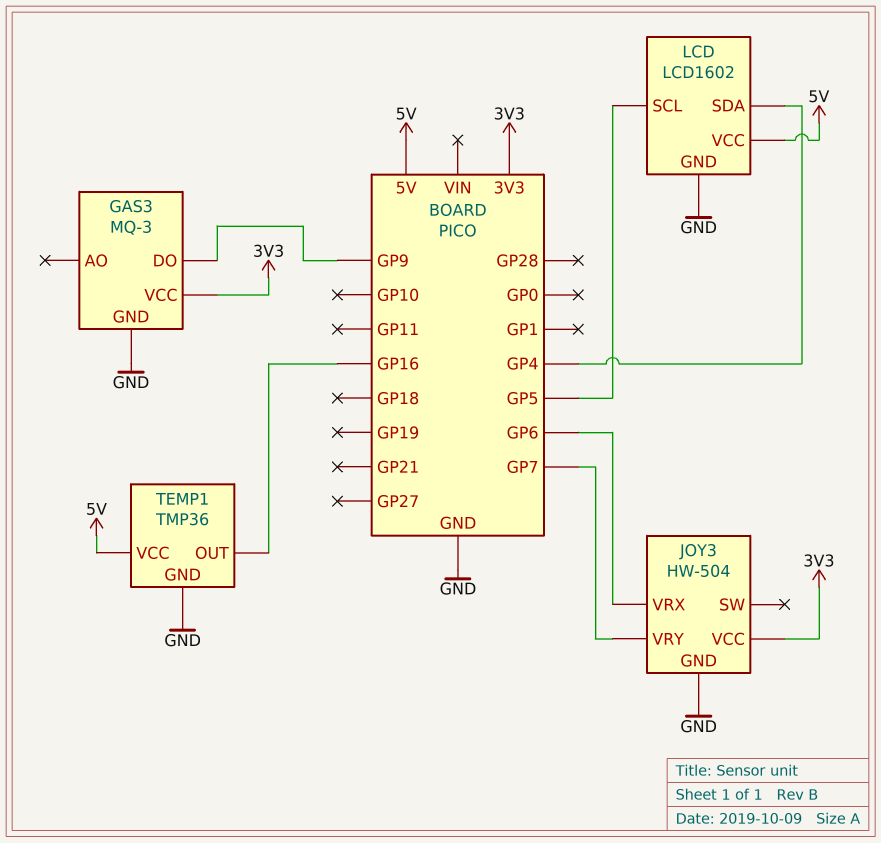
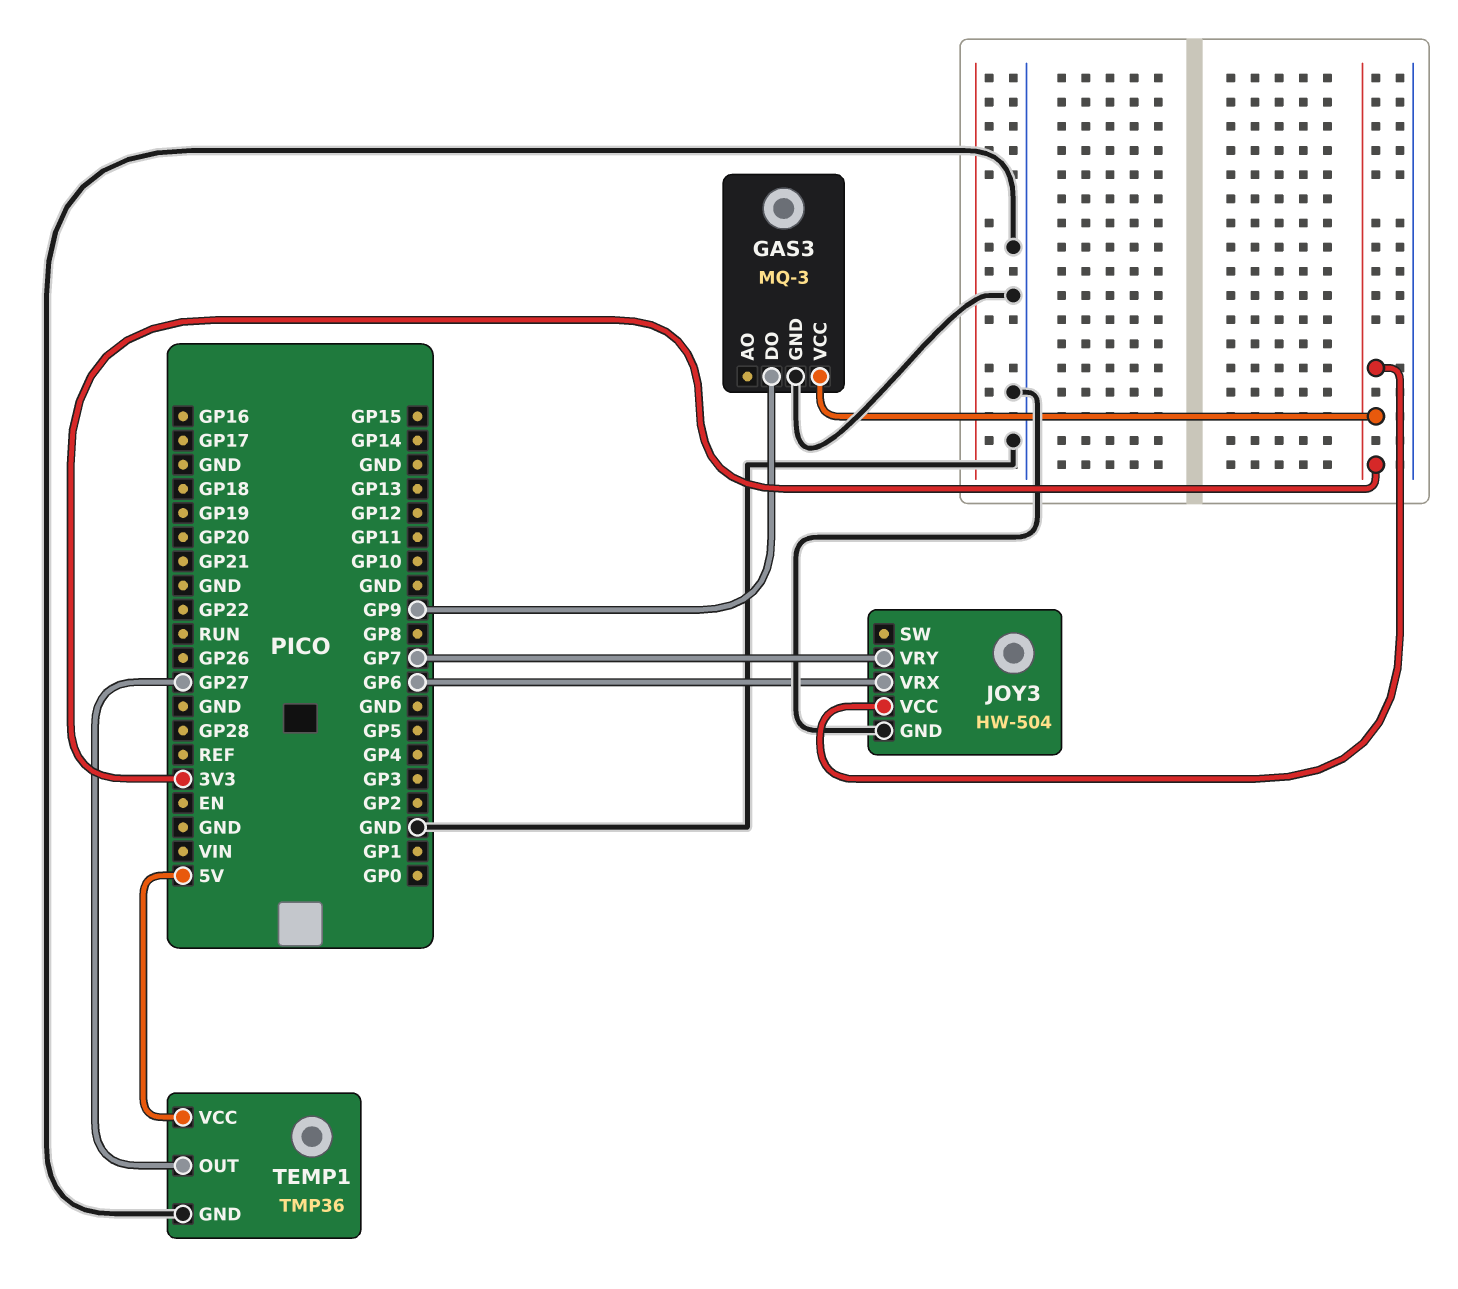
LCD: LCD1602 -> none
LCD pin GND: GND -> none
LCD pin SCL: GP5 -> none
LCD pin SDA: GP4 -> none
LCD pin VCC: 5V -> none
TEMP1 pin OUT: GP16 -> GP27

